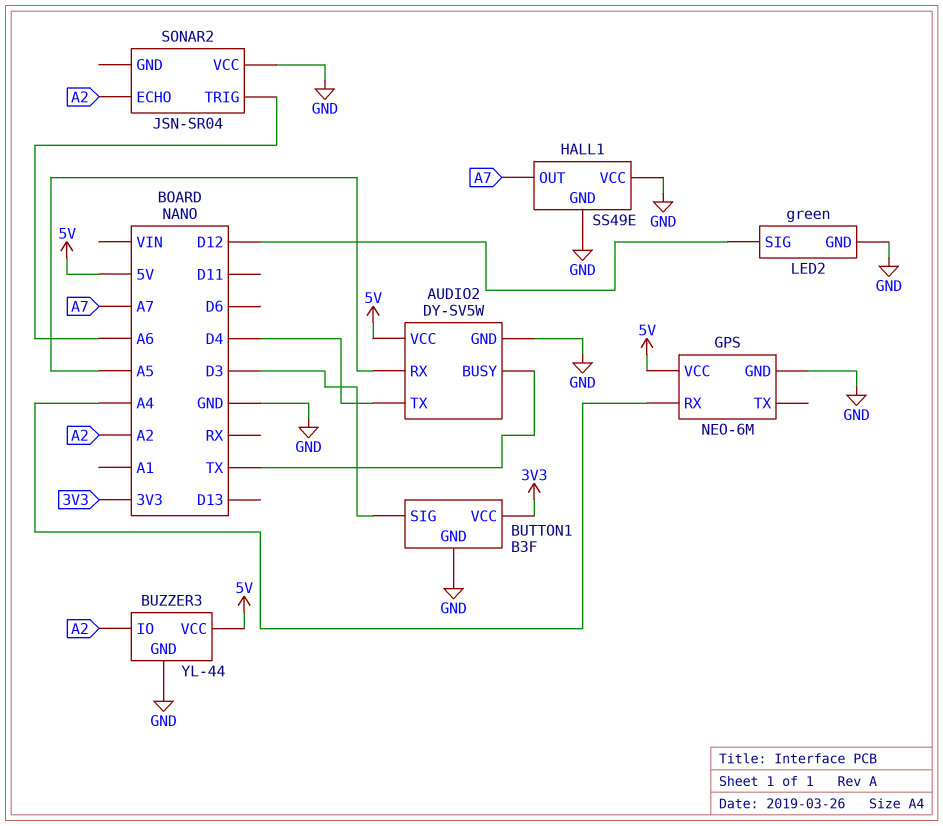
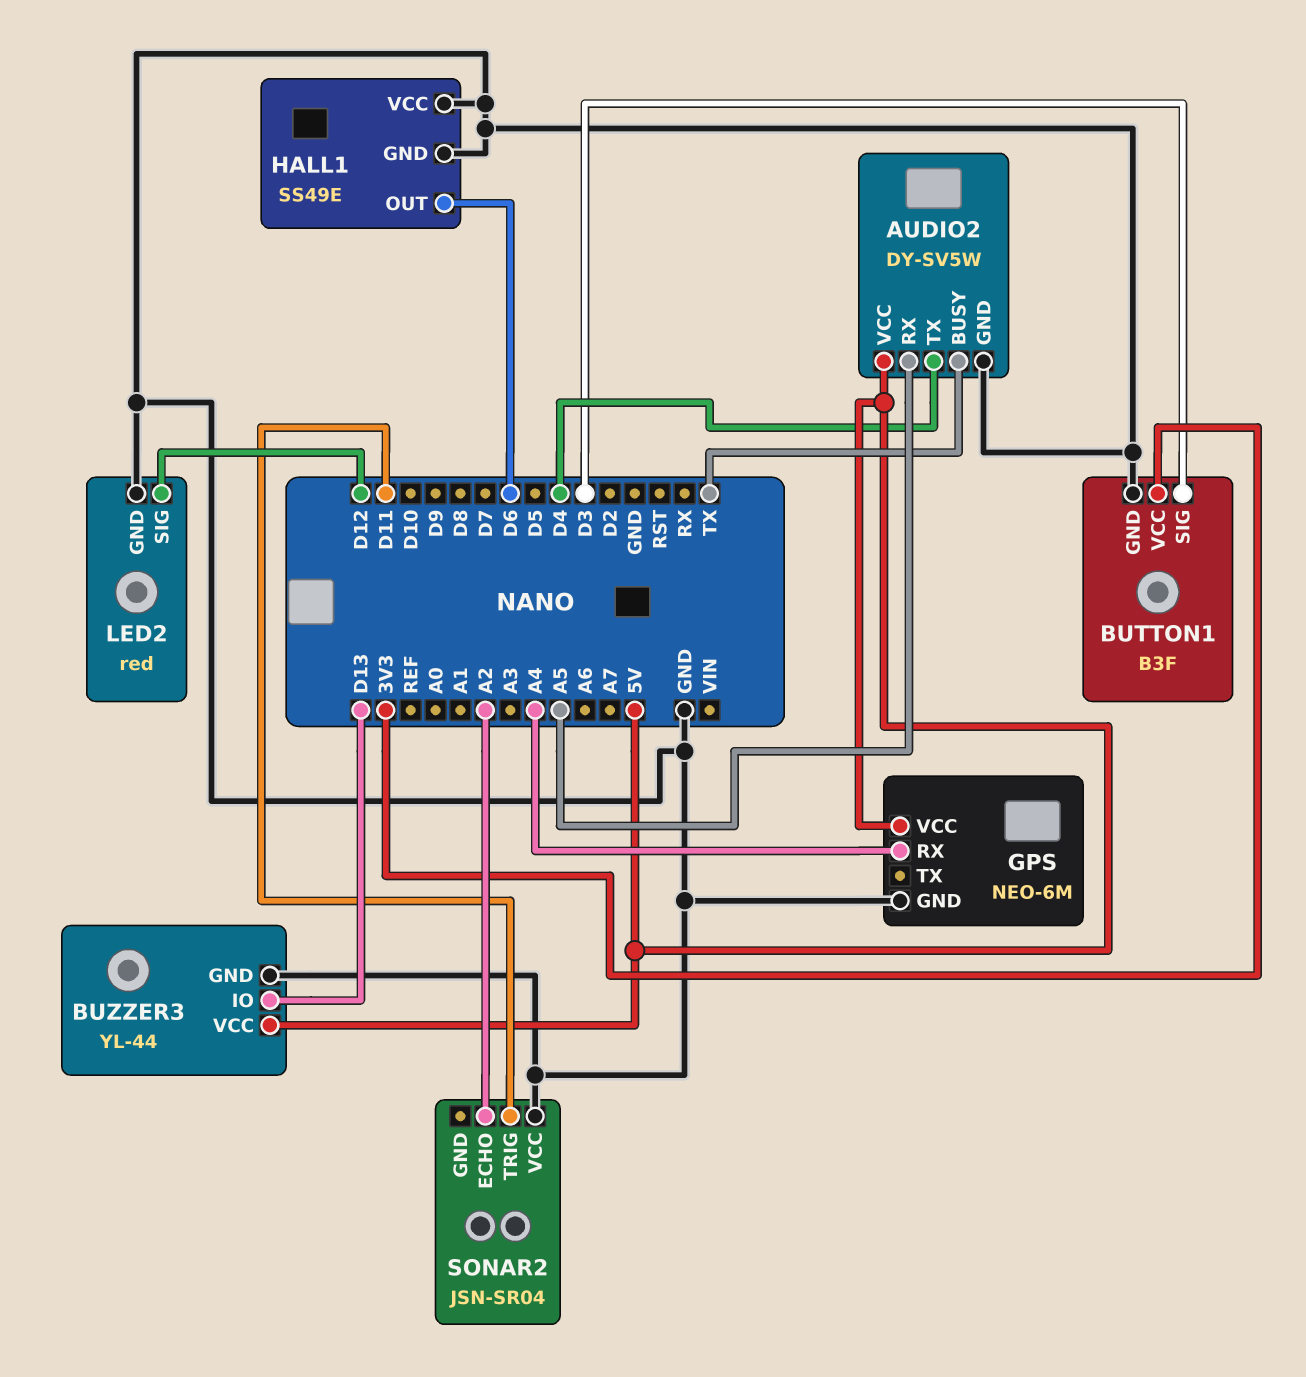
BUZZER3 pin IO: A2 -> D13
HALL1 pin OUT: A7 -> D6
LED2: green -> red
SONAR2 pin TRIG: A6 -> D11

